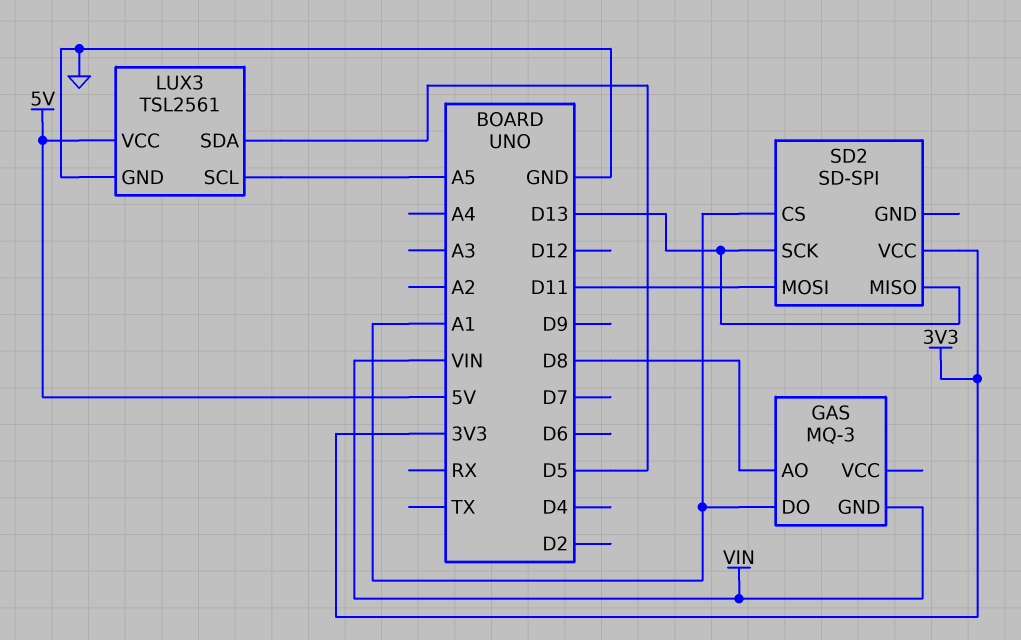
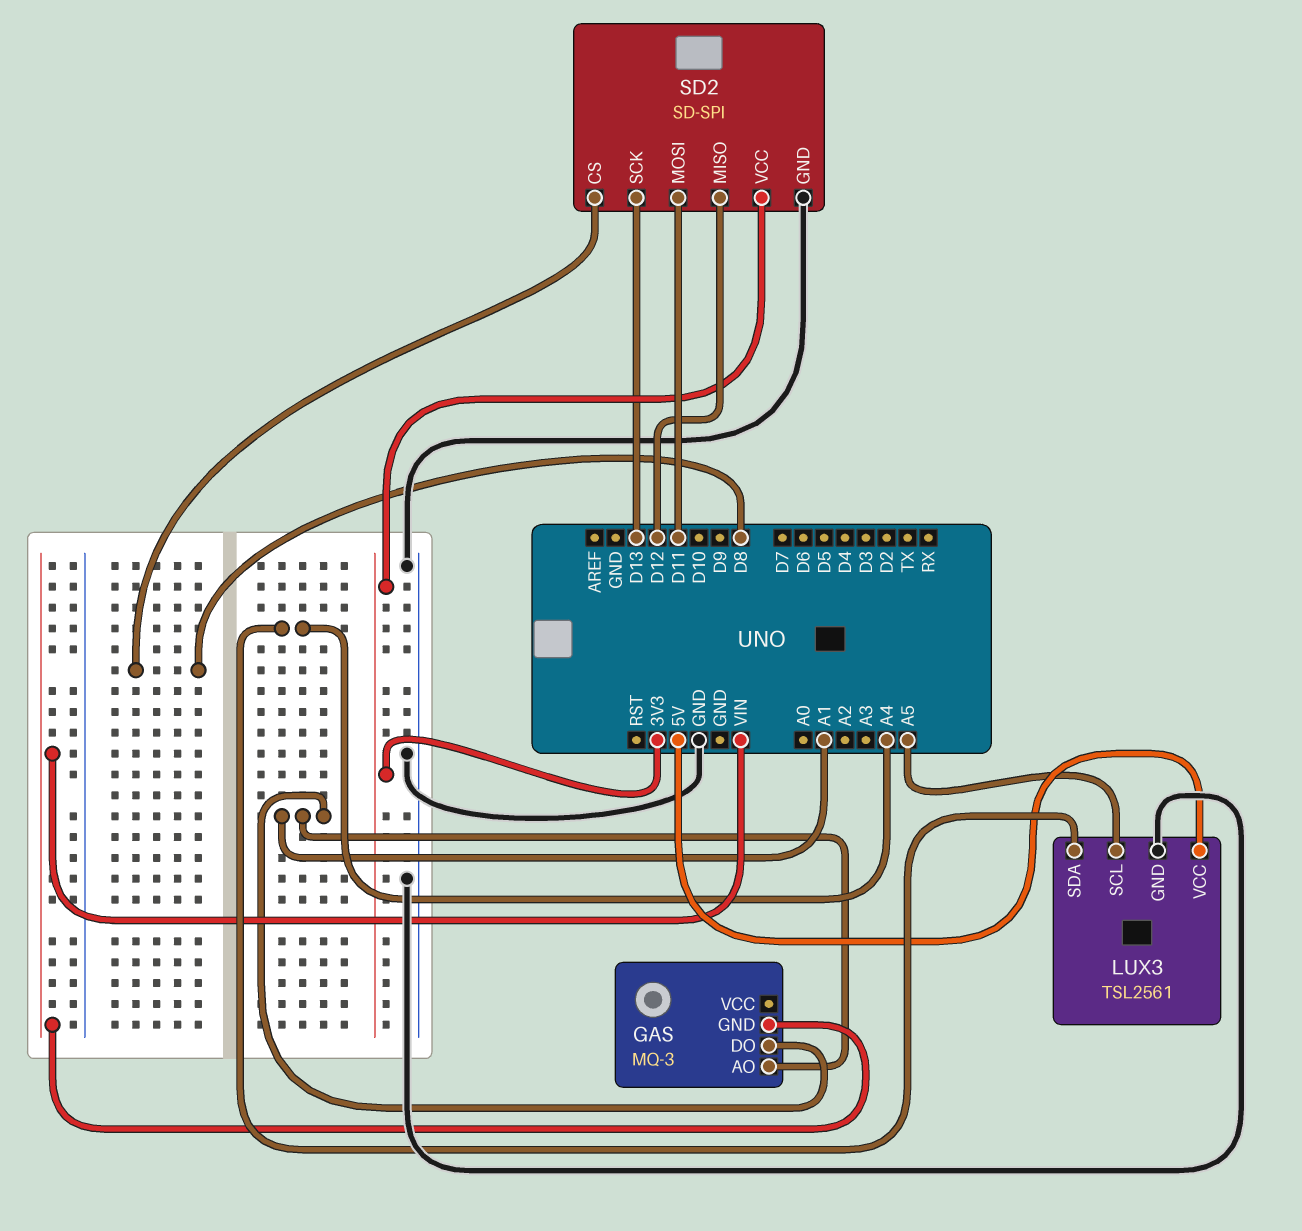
GAS pin AO: D8 -> A1
LUX3 pin SDA: D5 -> A4
SD2 pin CS: A1 -> D8
SD2 pin GND: none -> GND
SD2 pin MISO: D13 -> D12

